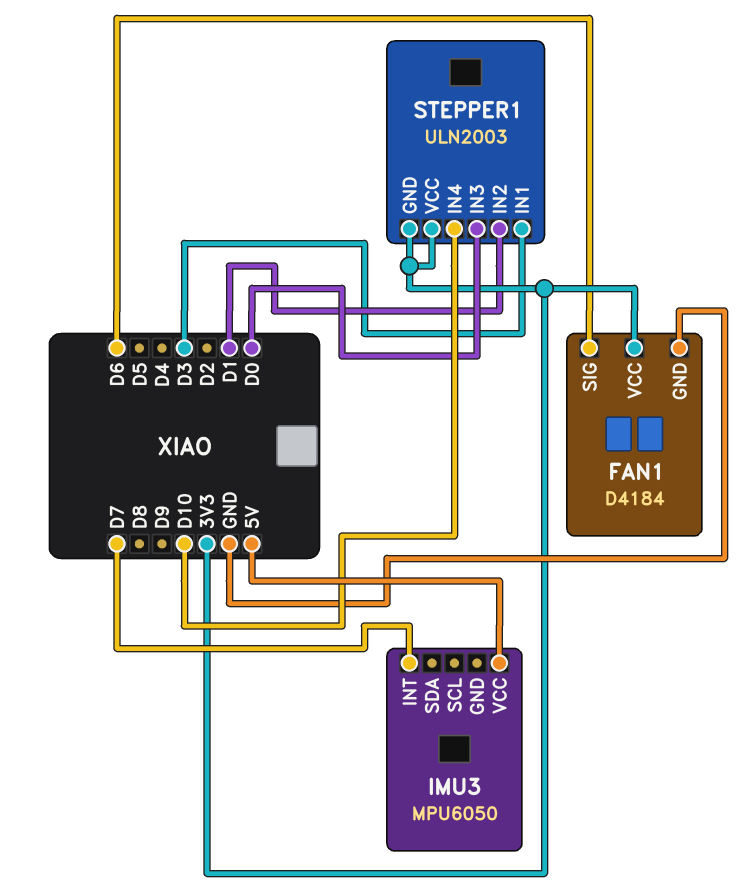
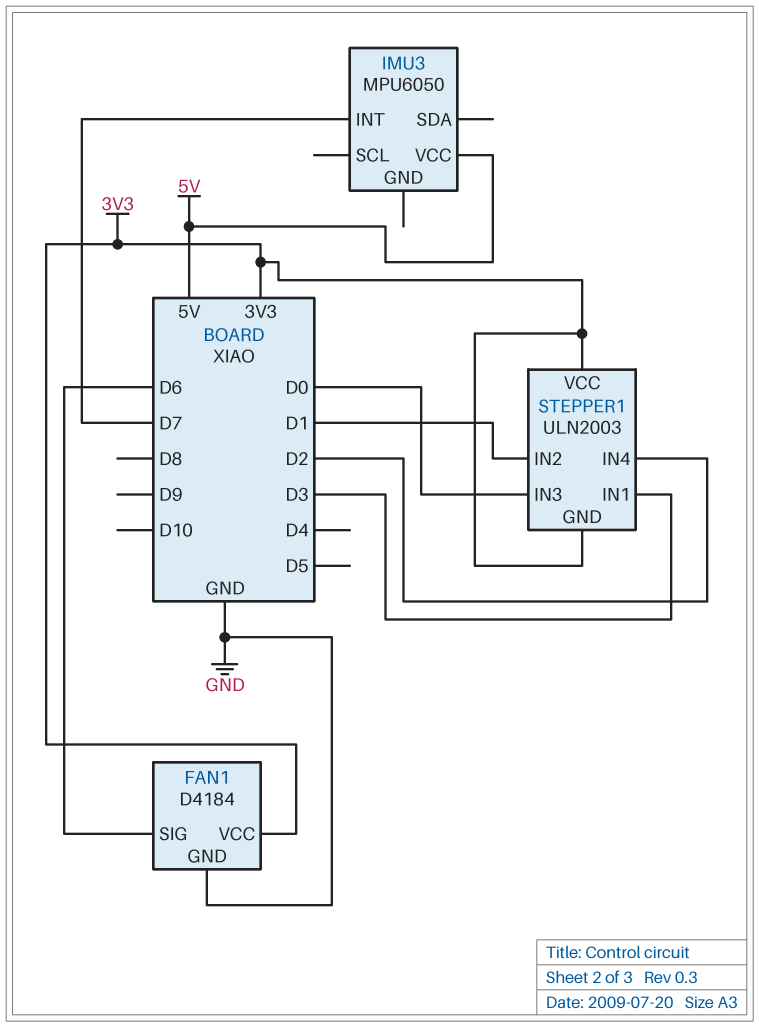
STEPPER1 pin IN4: D10 -> D2

